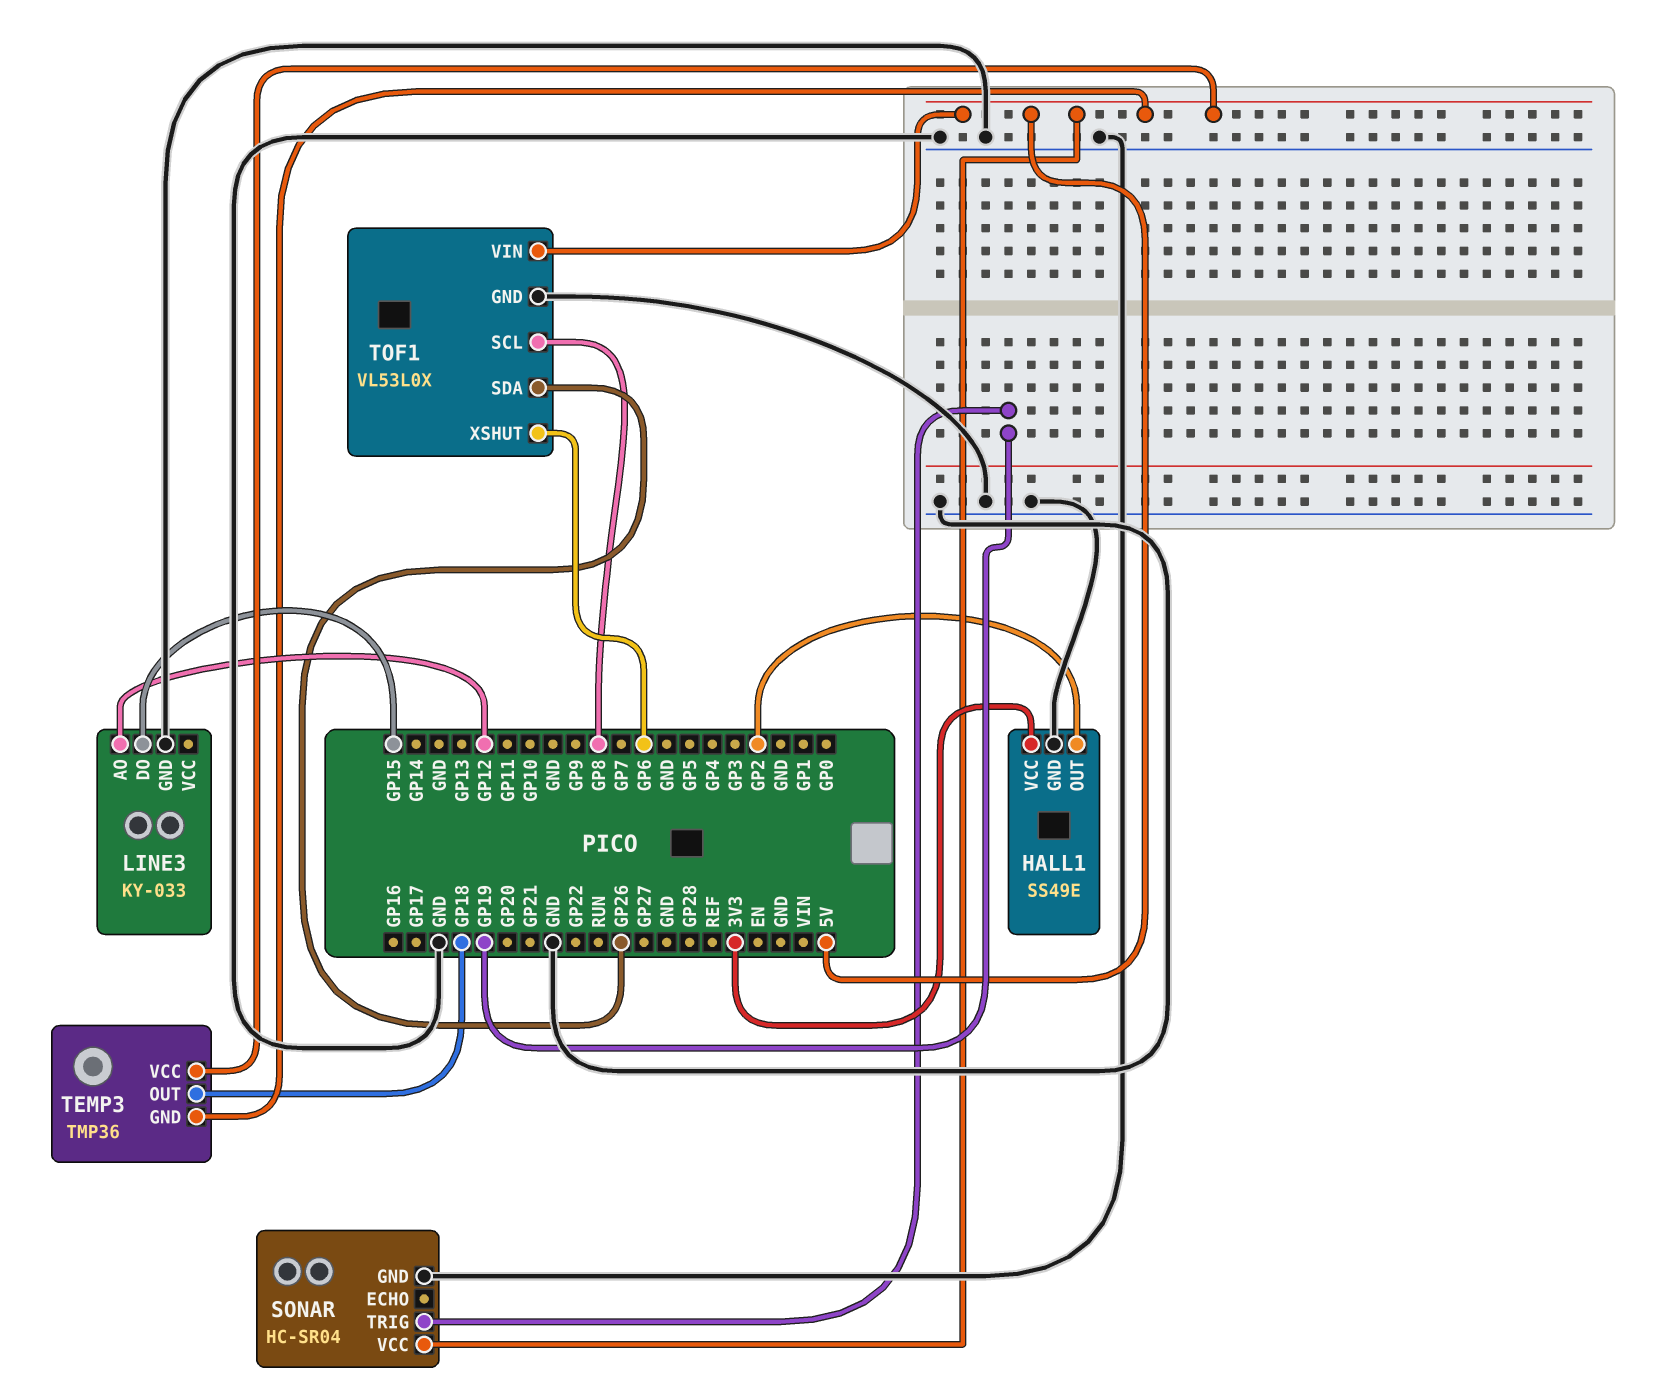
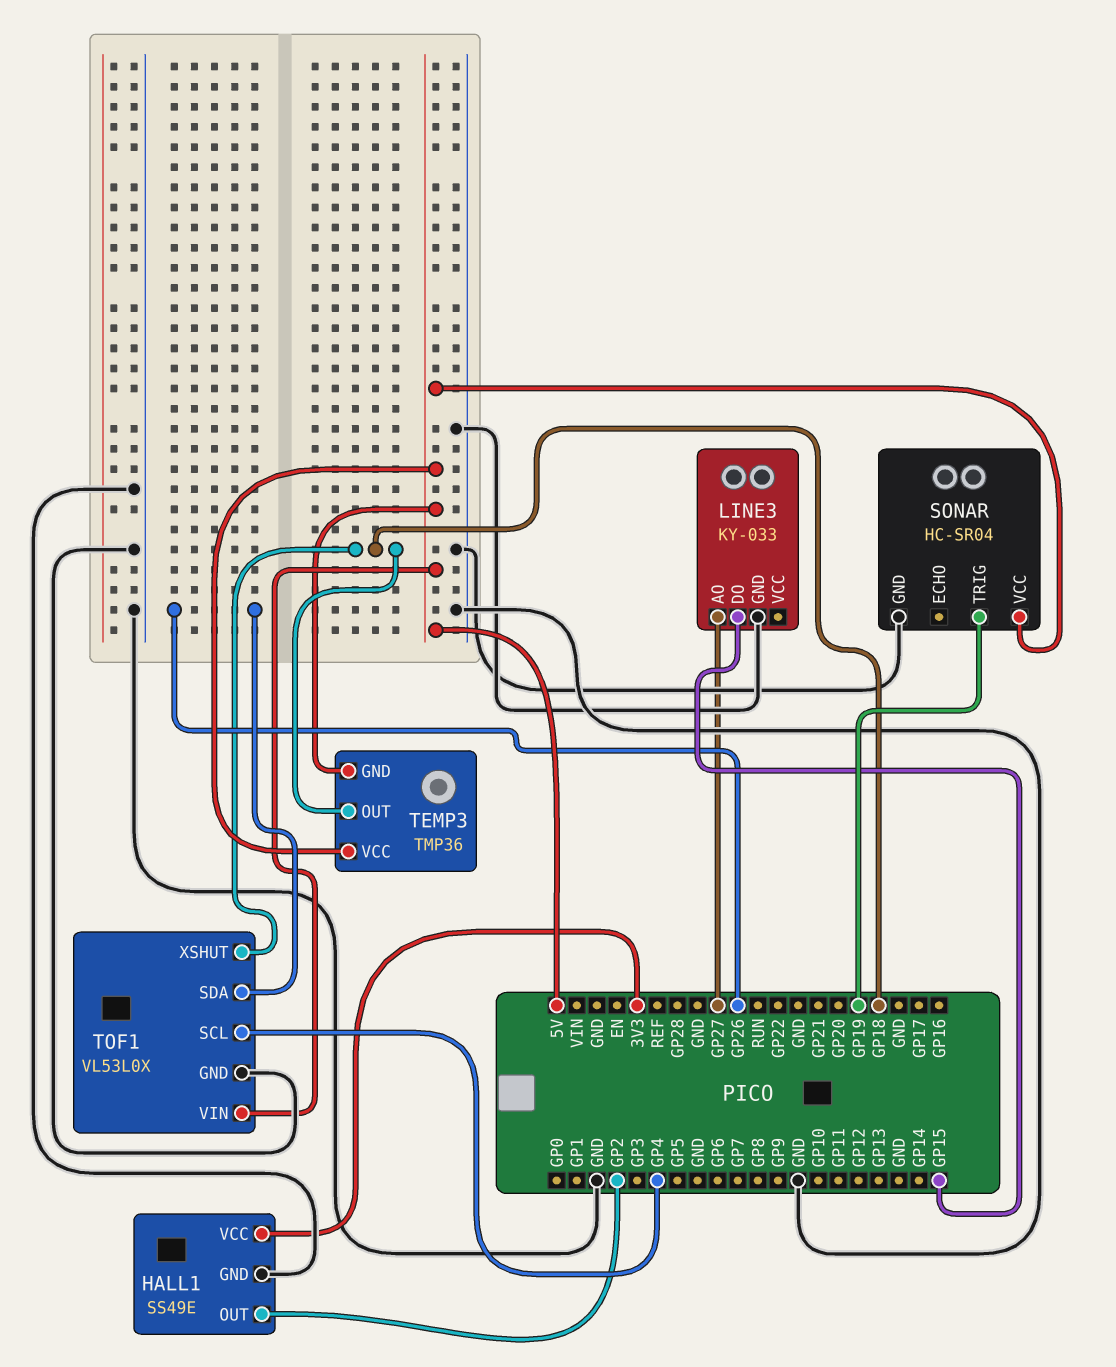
LINE3 pin AO: GP12 -> GP27
TOF1 pin SCL: GP8 -> GP4
TOF1 pin XSHUT: GP6 -> GP18

